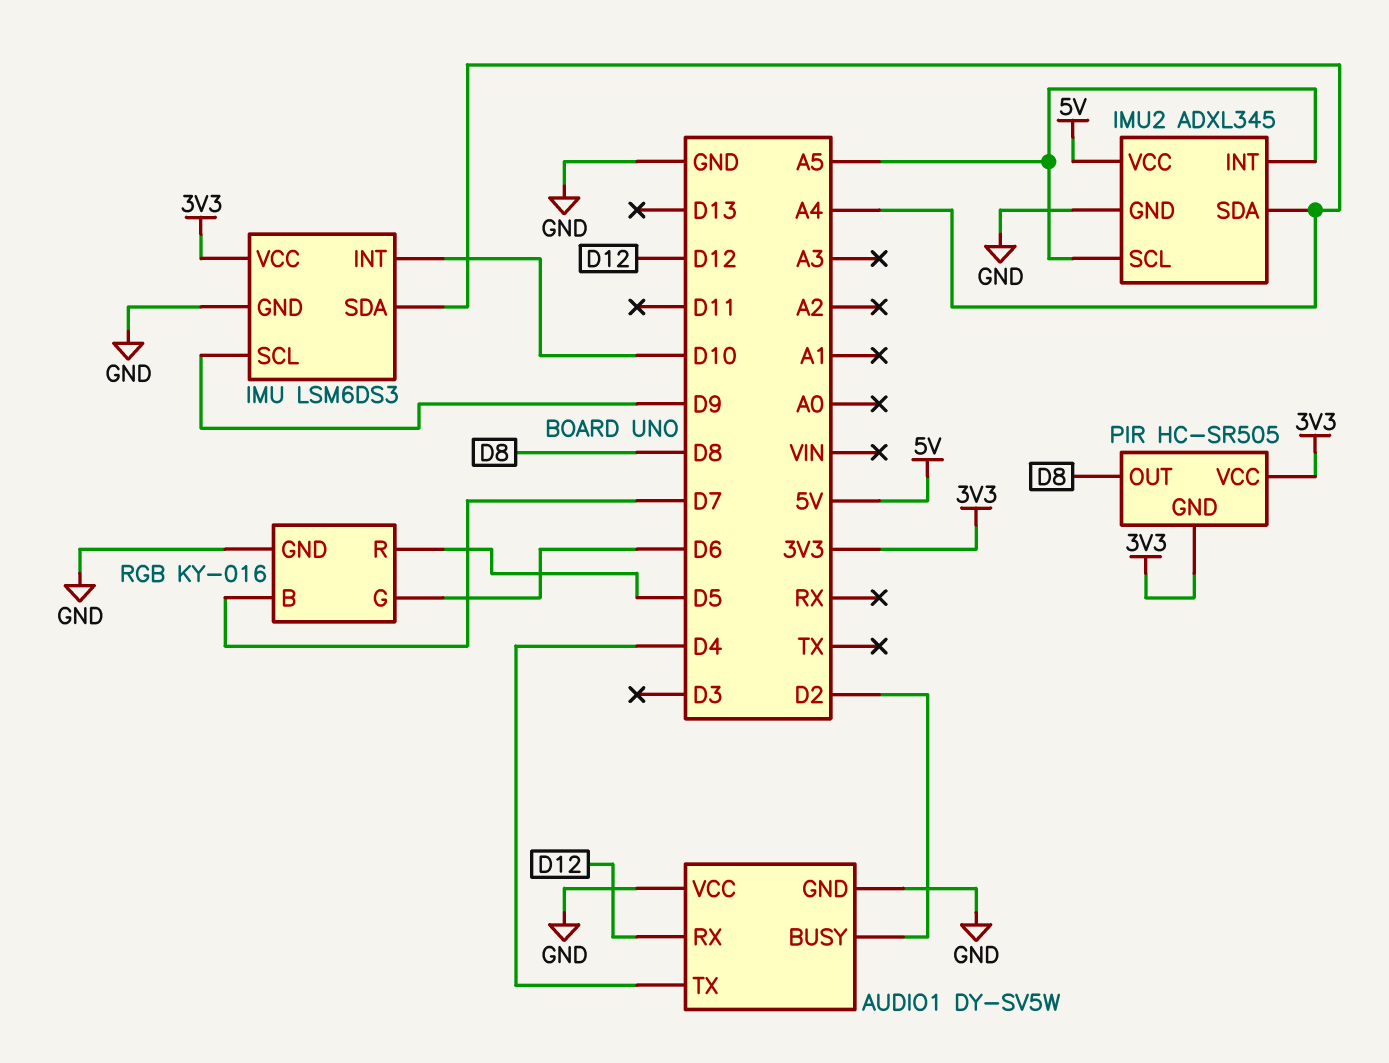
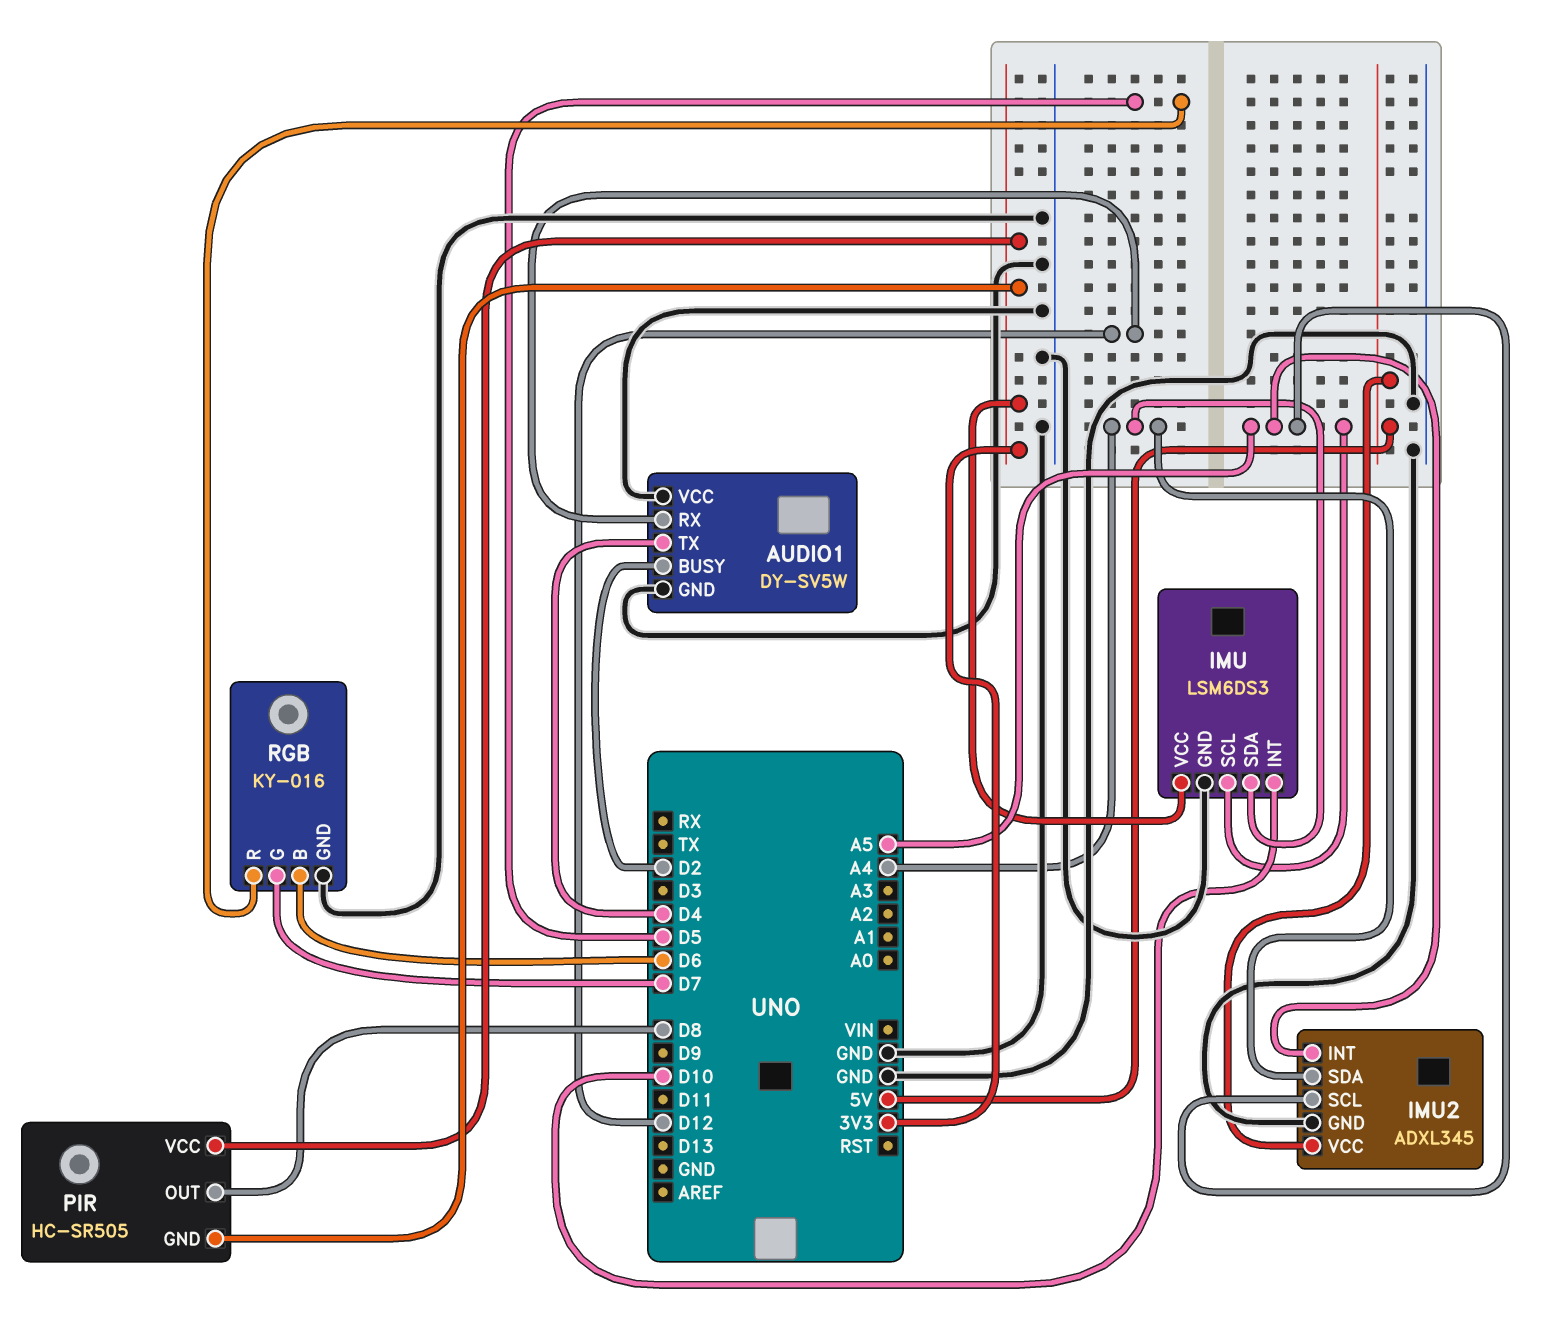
IMU pin SCL: D9 -> A5
RGB pin B: D7 -> D6
RGB pin G: D6 -> D7

